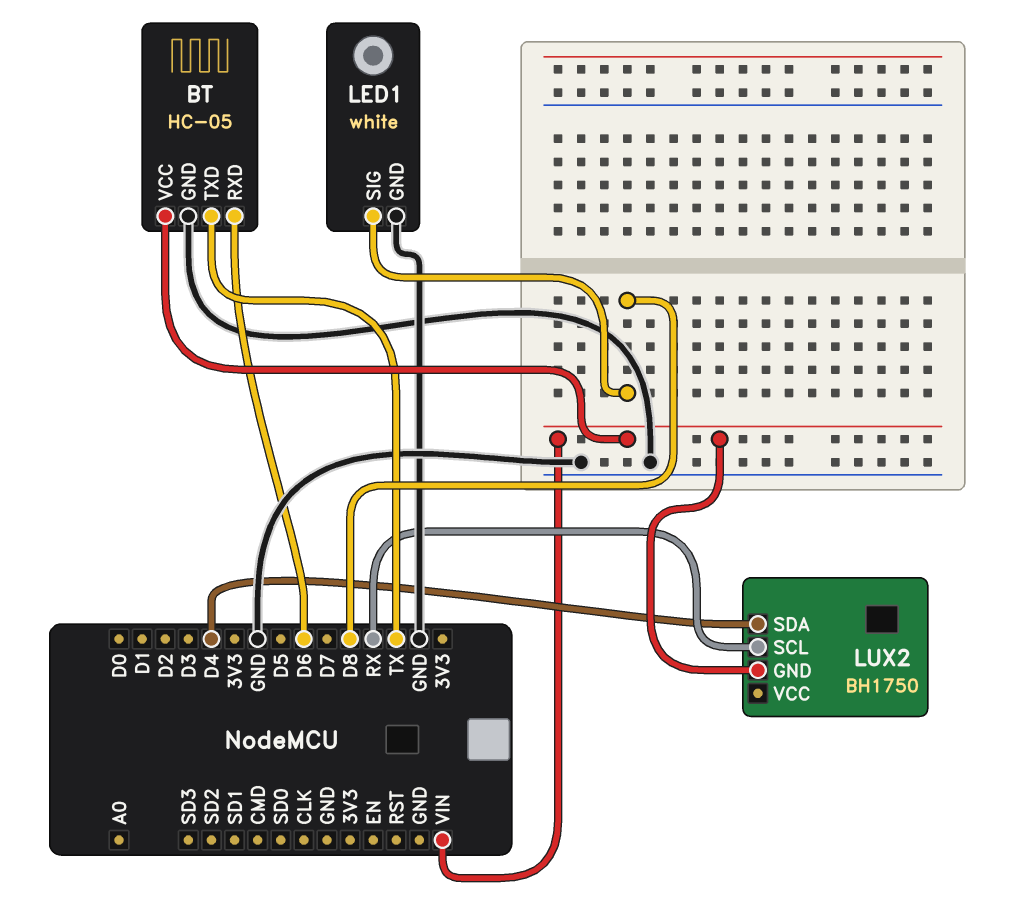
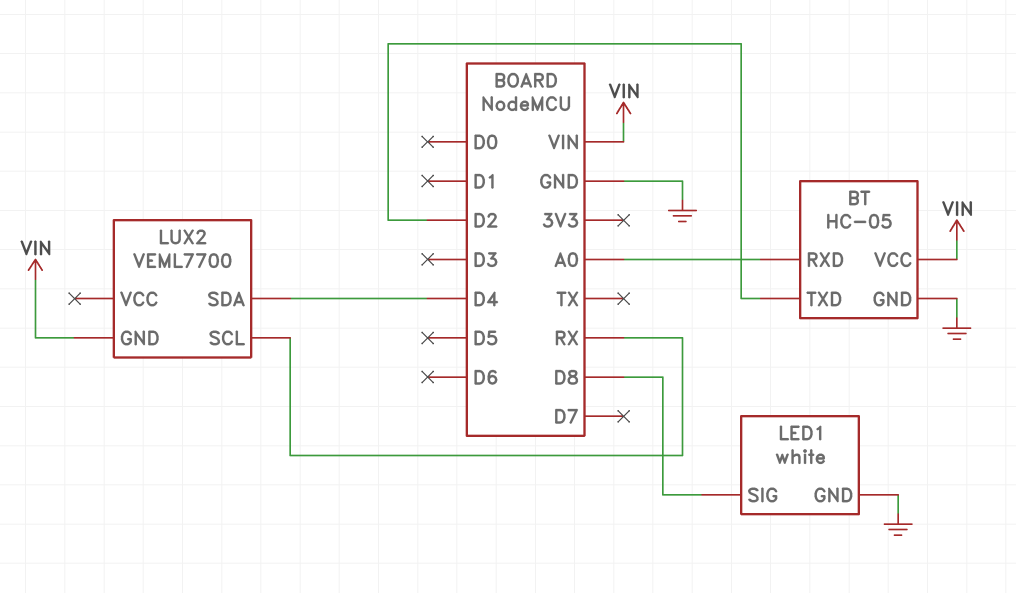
BT pin RXD: D6 -> A0
BT pin TXD: TX -> D2
LUX2: BH1750 -> VEML7700

